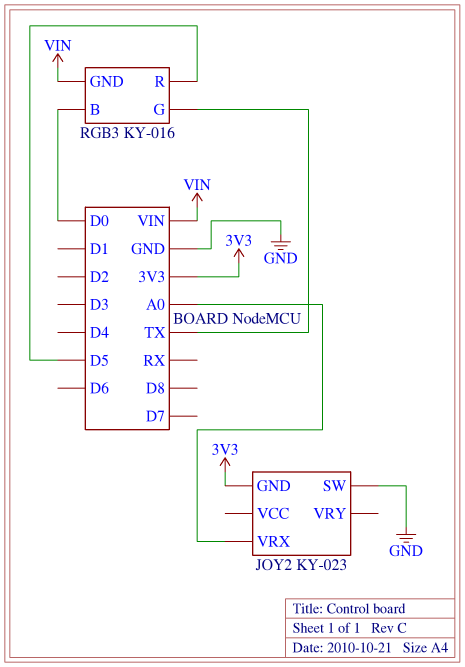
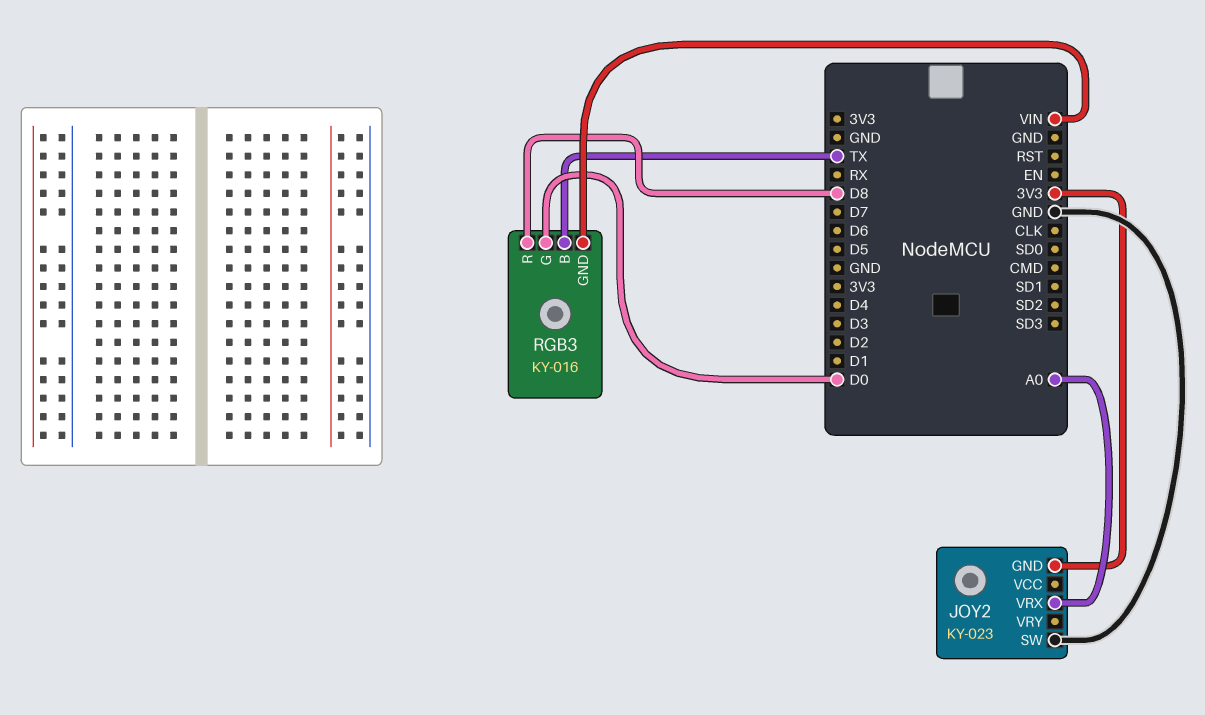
RGB3 pin B: D0 -> TX
RGB3 pin G: TX -> D0
RGB3 pin R: D5 -> D8

